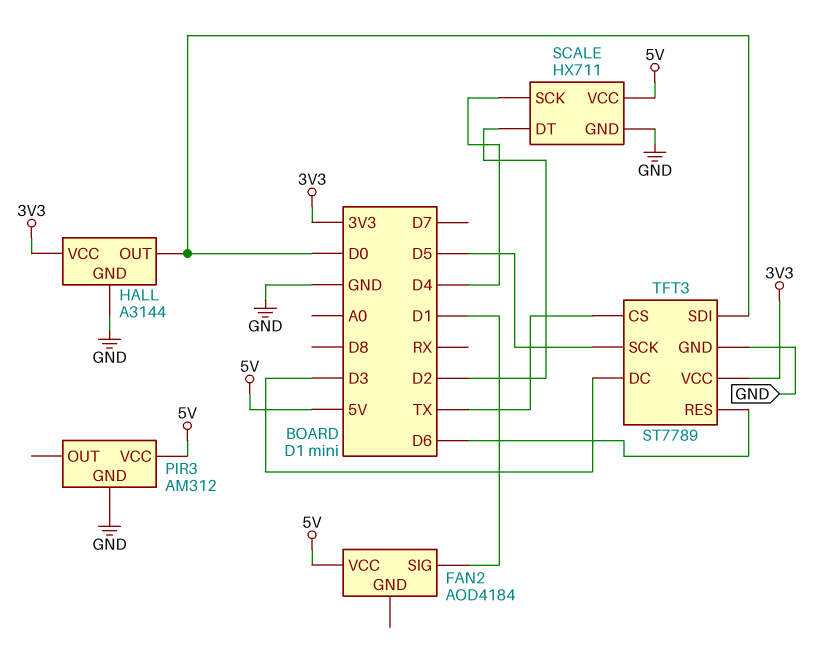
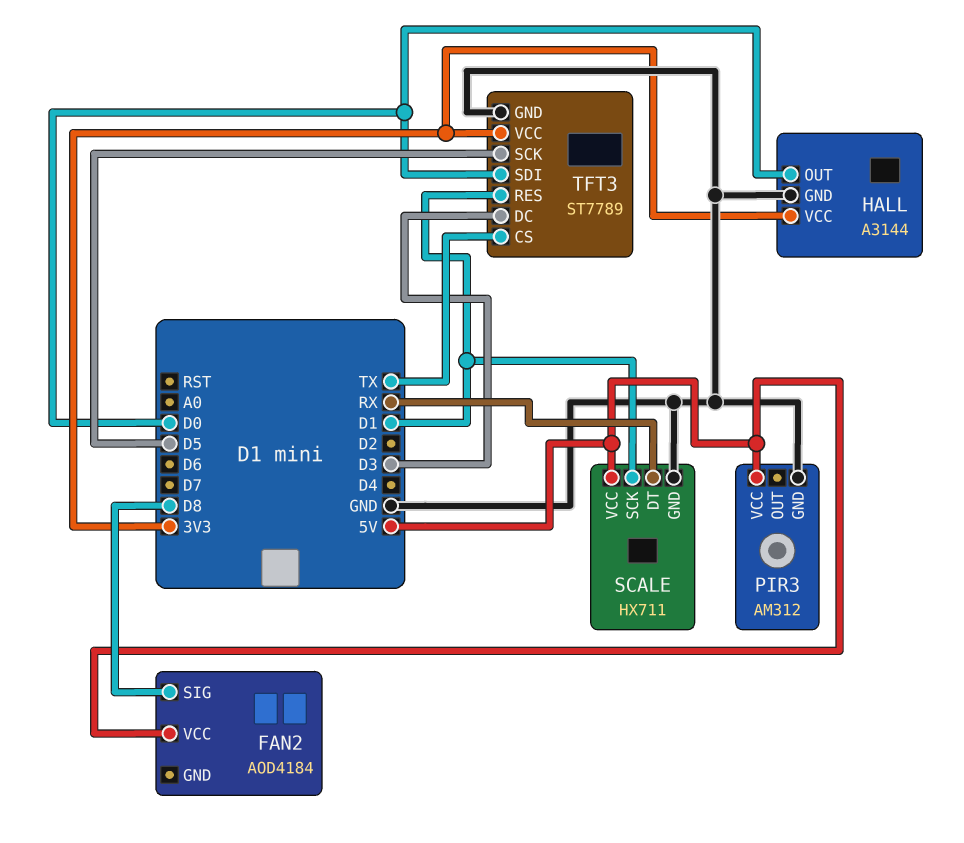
FAN2 pin SIG: D1 -> D8
SCALE pin DT: D2 -> RX
SCALE pin SCK: D4 -> D1
TFT3 pin RES: D6 -> D1

